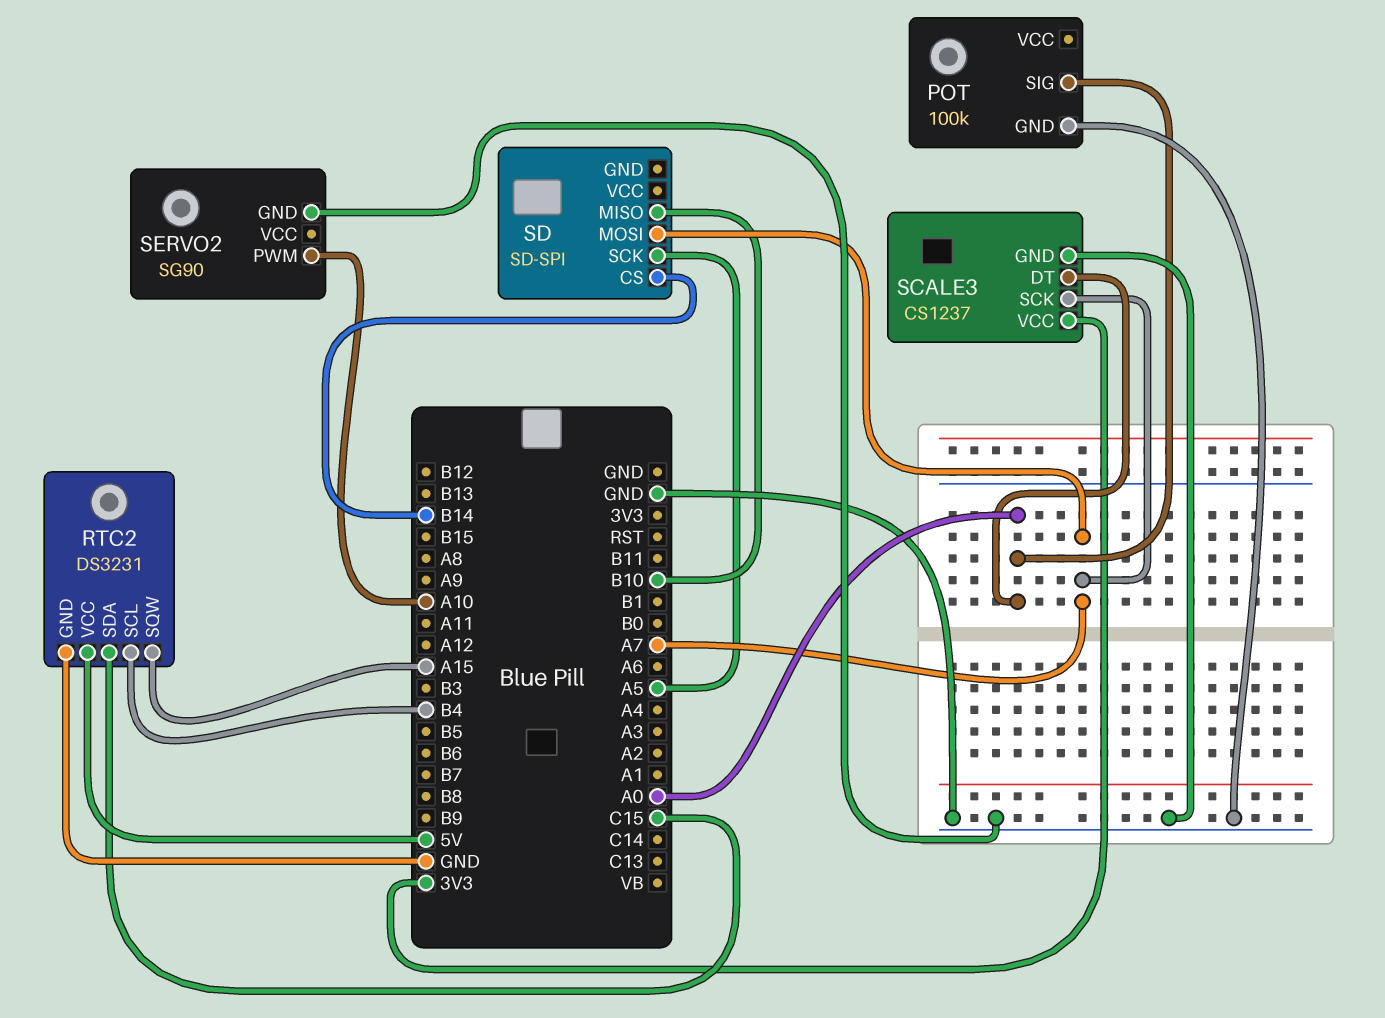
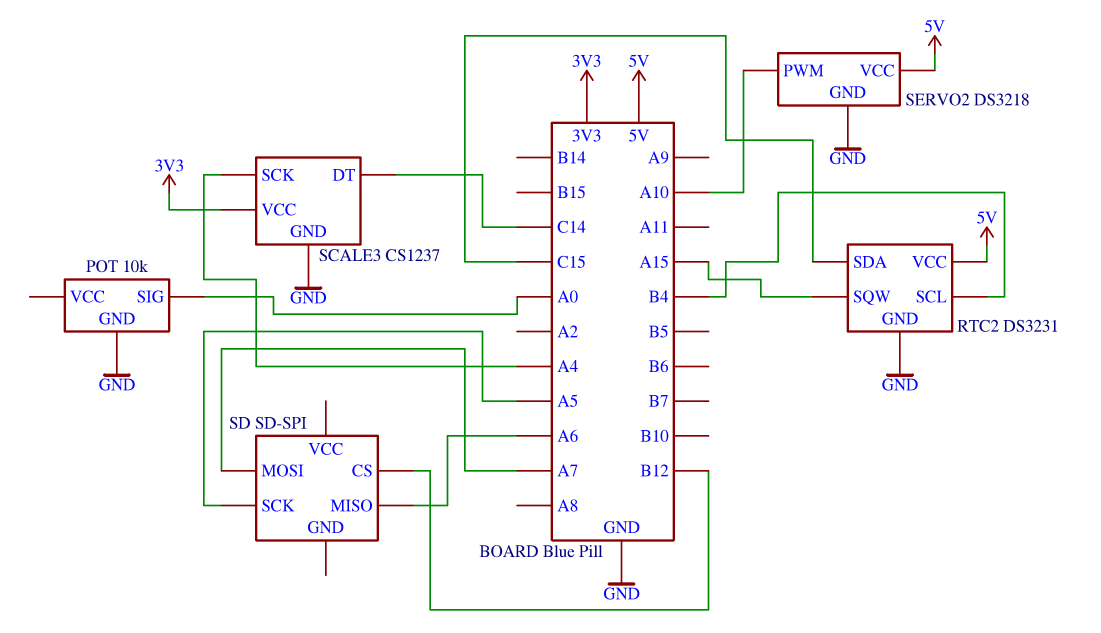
POT: 100k -> 10k
SCALE3 pin DT: A0 -> C14
SCALE3 pin SCK: A7 -> A4
SD pin CS: B14 -> B12
SD pin MISO: B10 -> A6
SERVO2: SG90 -> DS3218
SERVO2 pin VCC: none -> 5V

